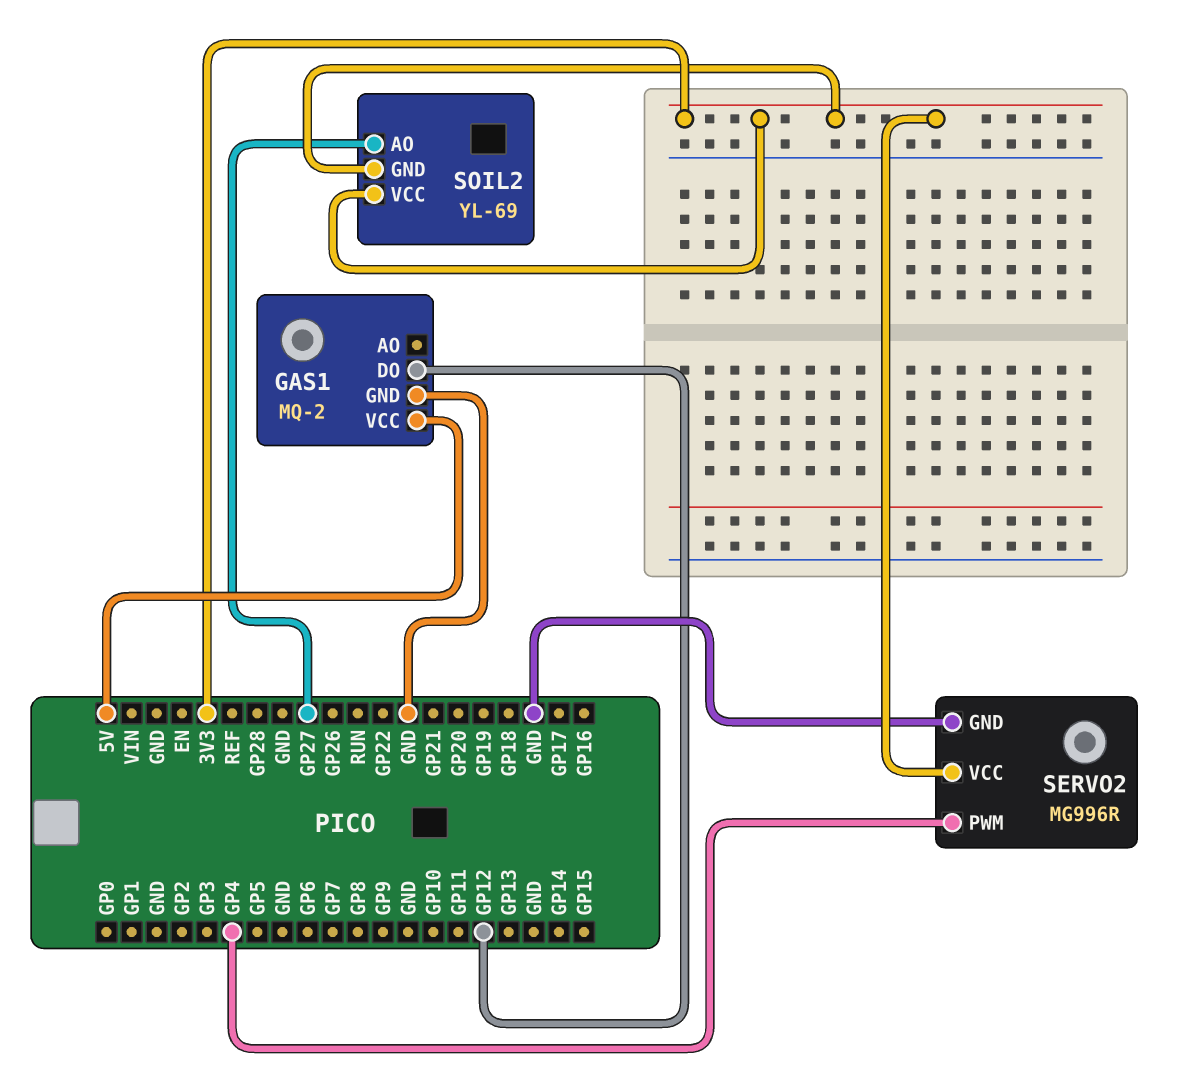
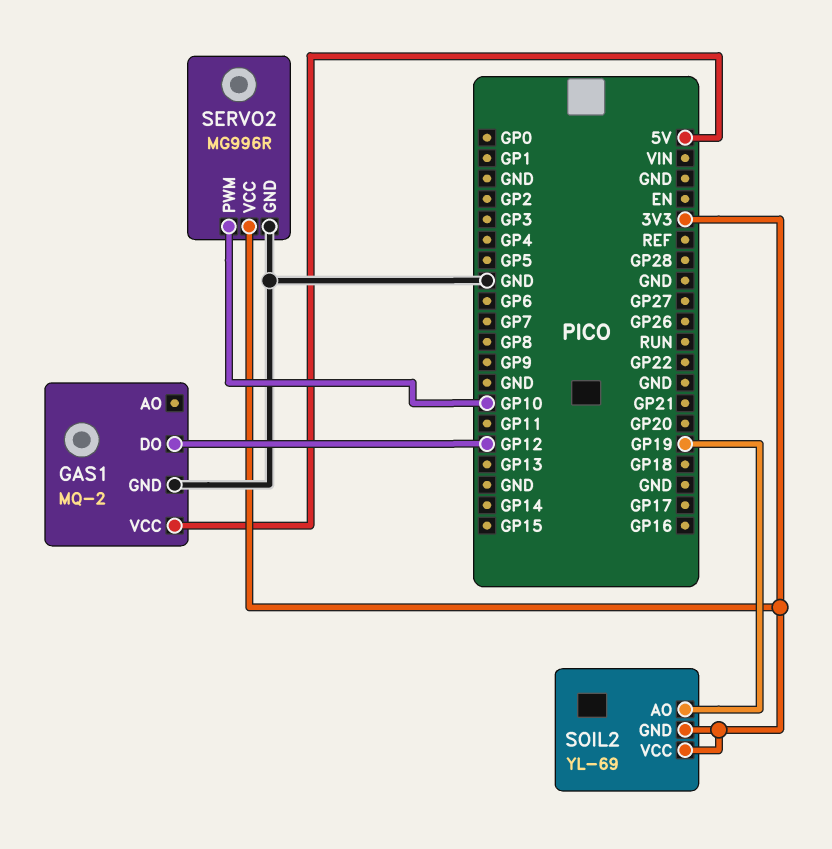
SERVO2 pin PWM: GP4 -> GP10
SOIL2 pin AO: GP27 -> GP19

